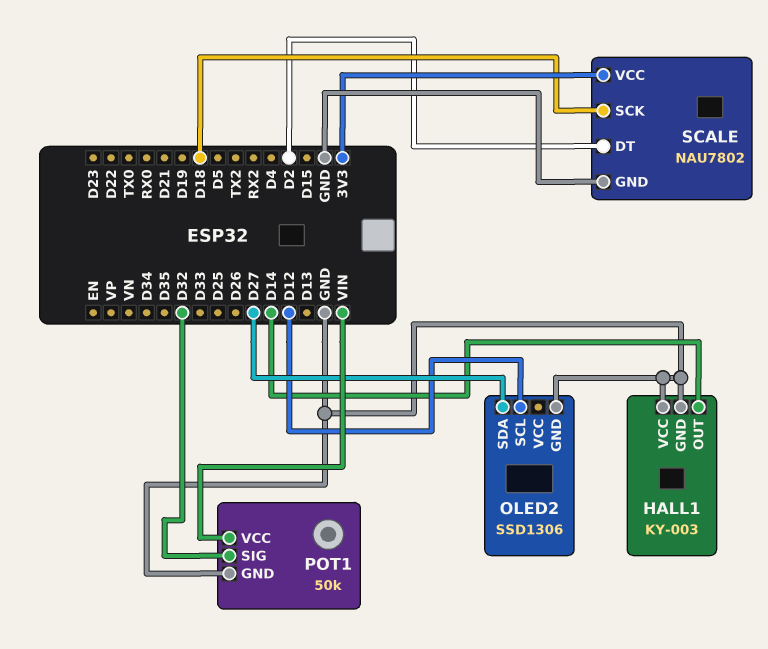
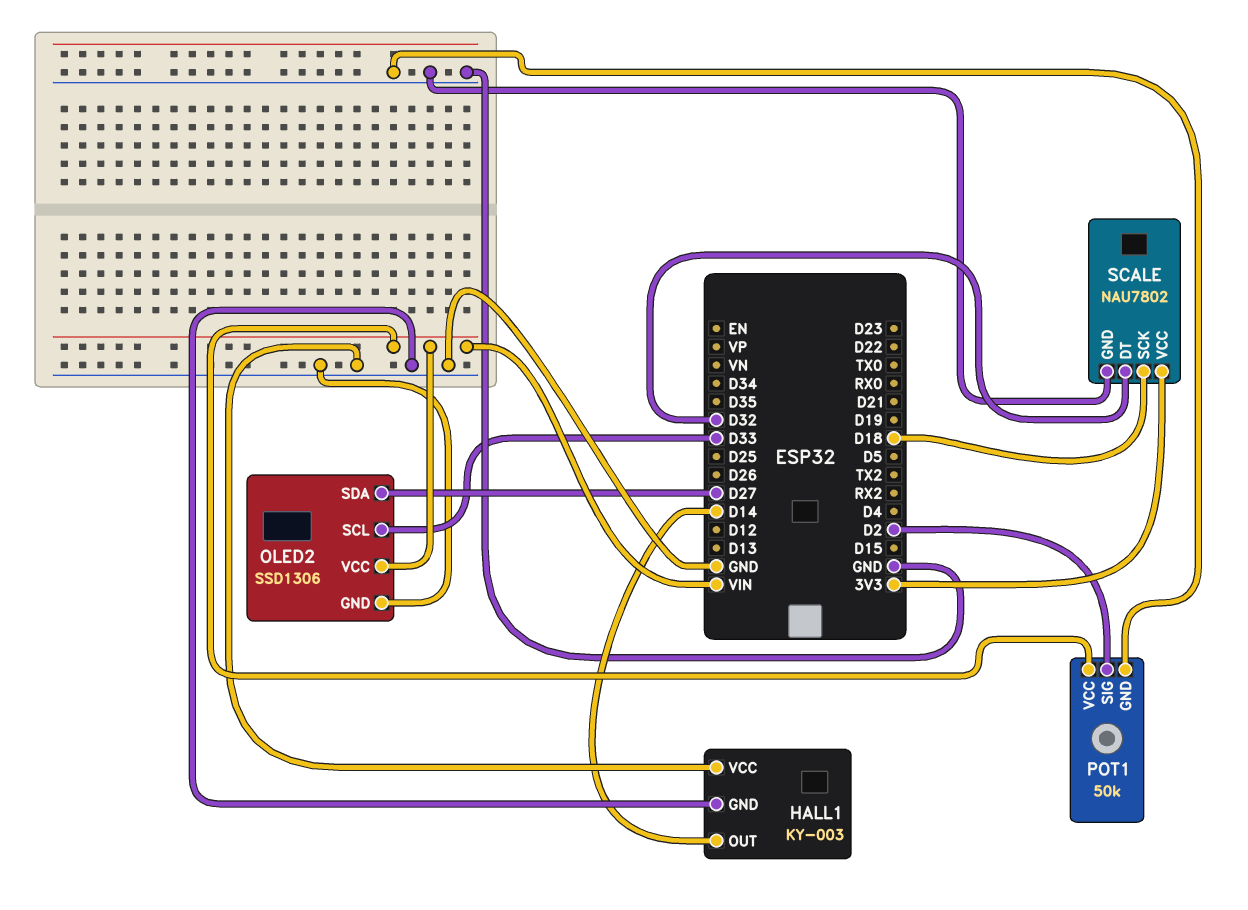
OLED2 pin SCL: D12 -> D33
OLED2 pin VCC: none -> VIN
POT1 pin SIG: D32 -> D2
SCALE pin DT: D2 -> D32

